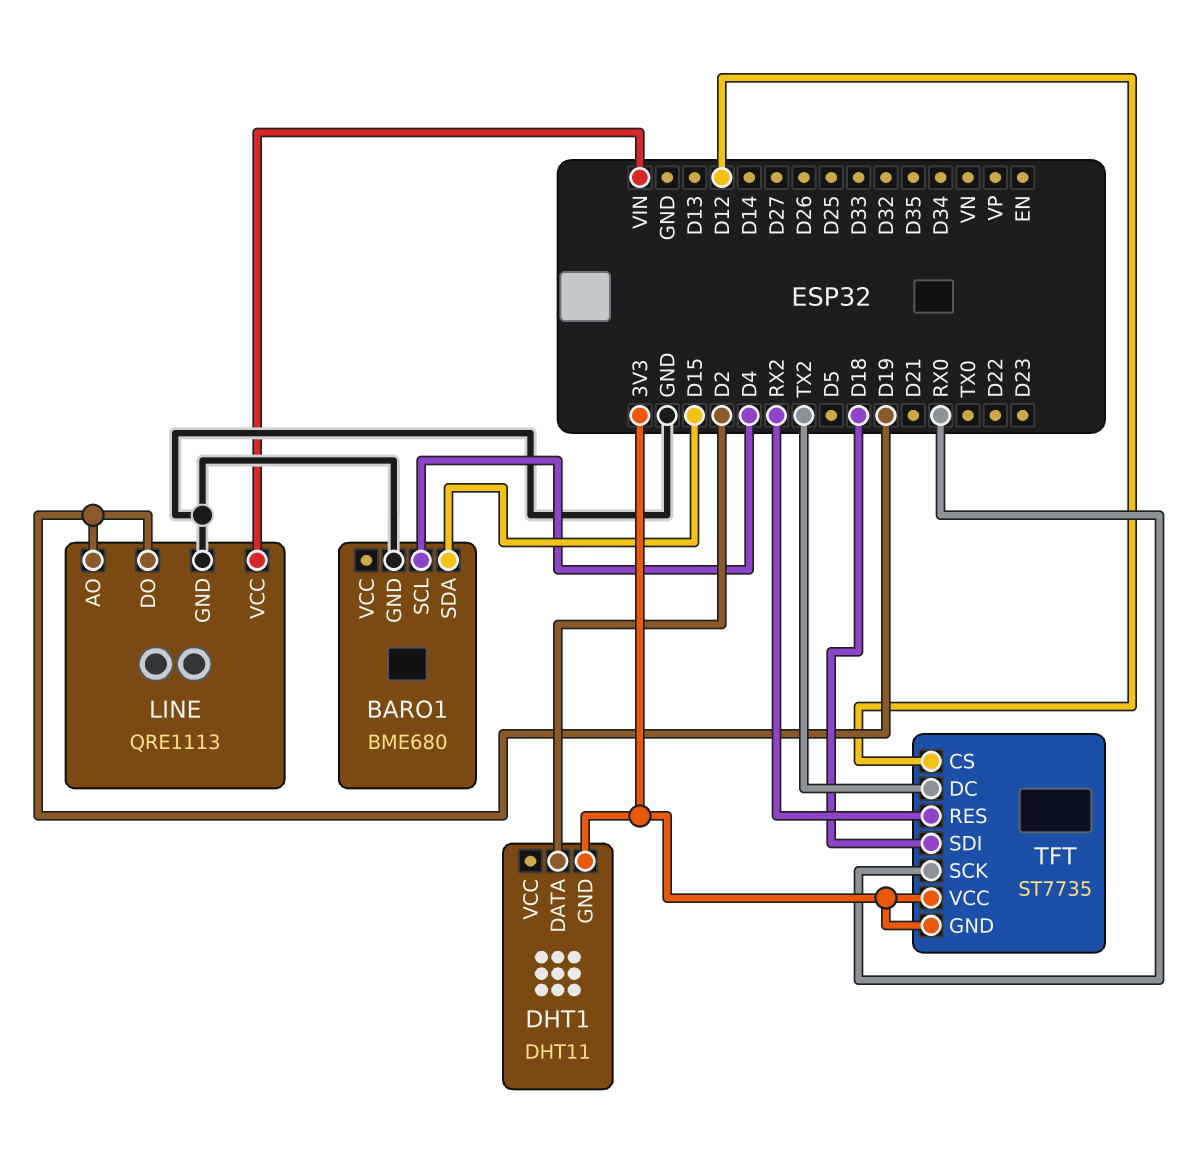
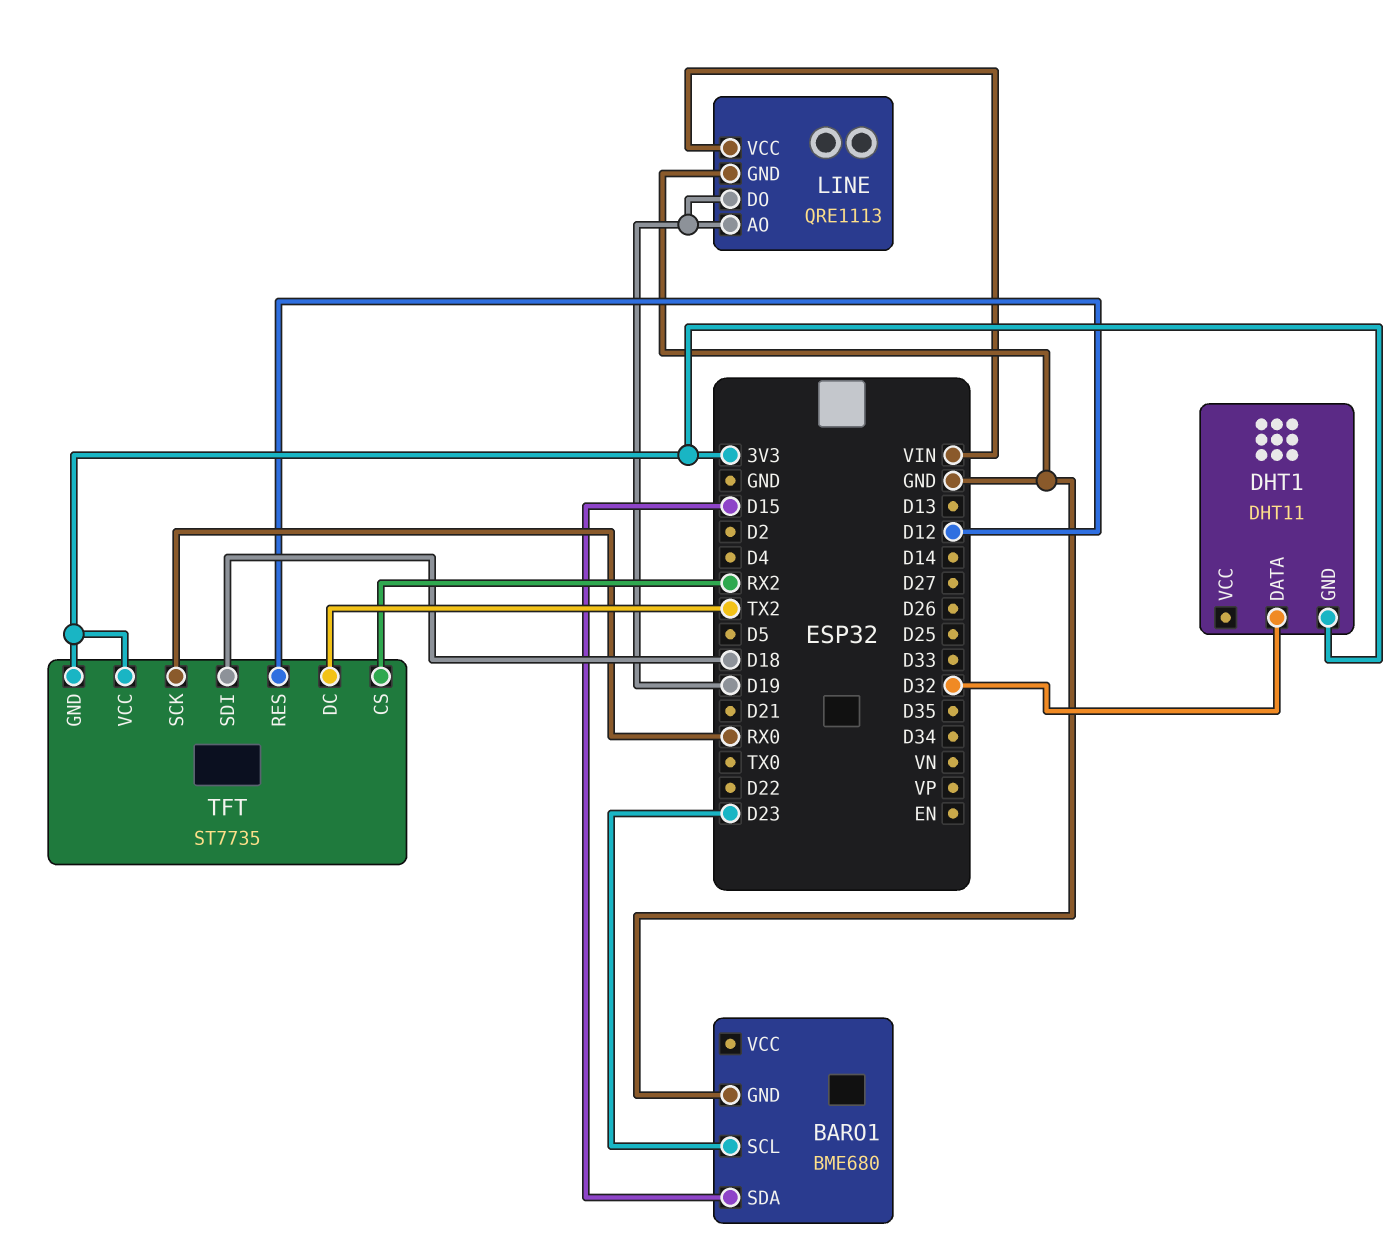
BARO1 pin SCL: D4 -> D23
DHT1 pin DATA: D2 -> D32
TFT pin CS: D12 -> RX2
TFT pin RES: RX2 -> D12

